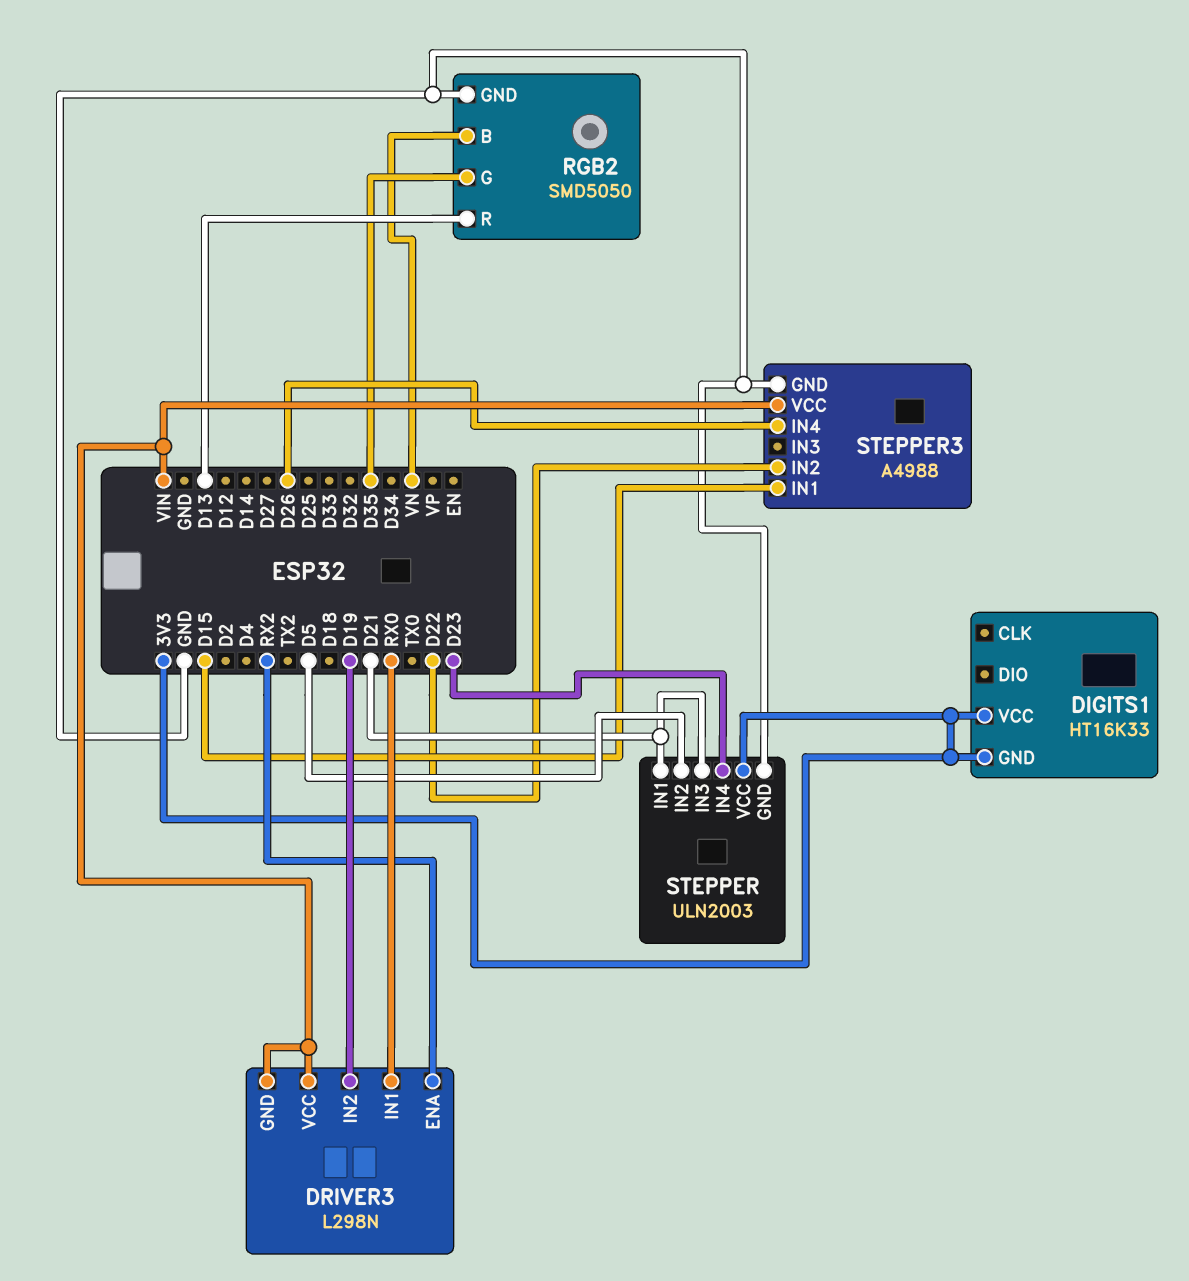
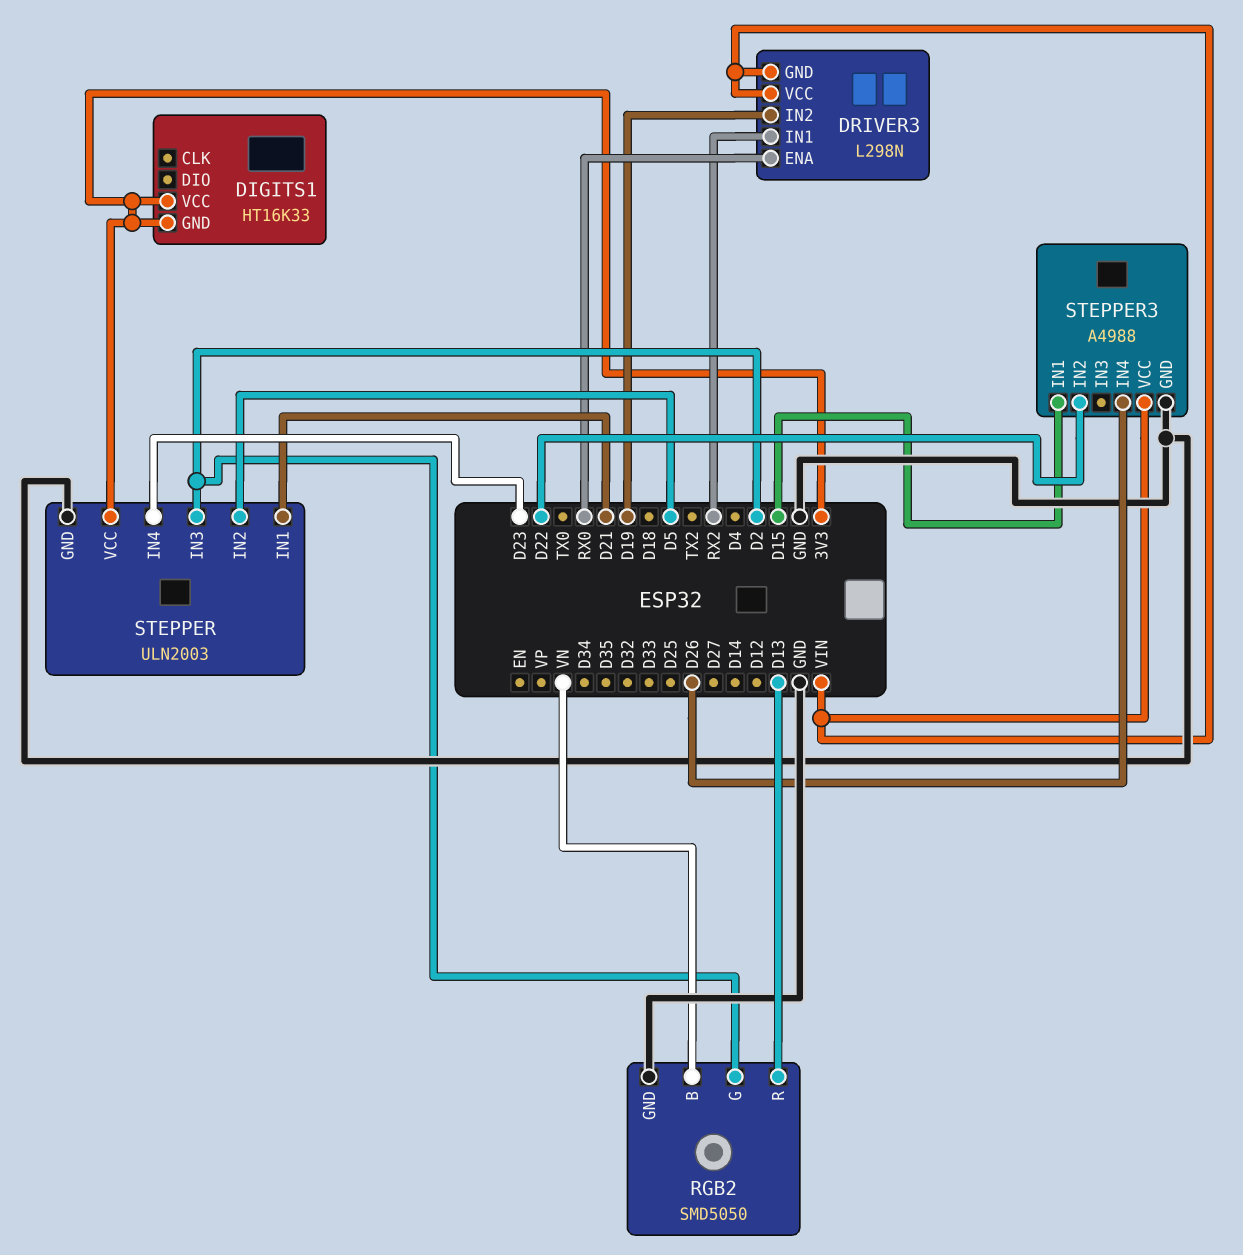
DRIVER3 pin ENA: RX2 -> RX0
DRIVER3 pin IN1: RX0 -> RX2
RGB2 pin G: D35 -> D2
STEPPER pin IN3: D21 -> D2

